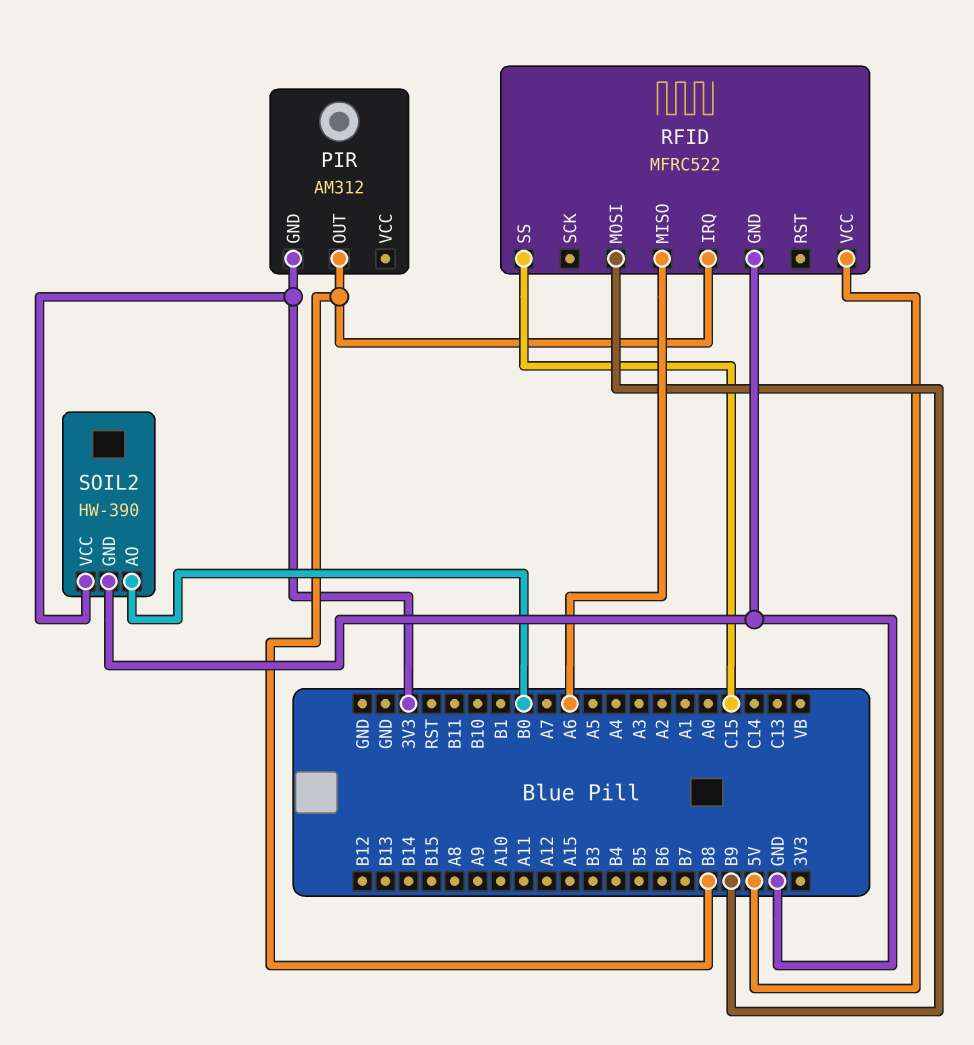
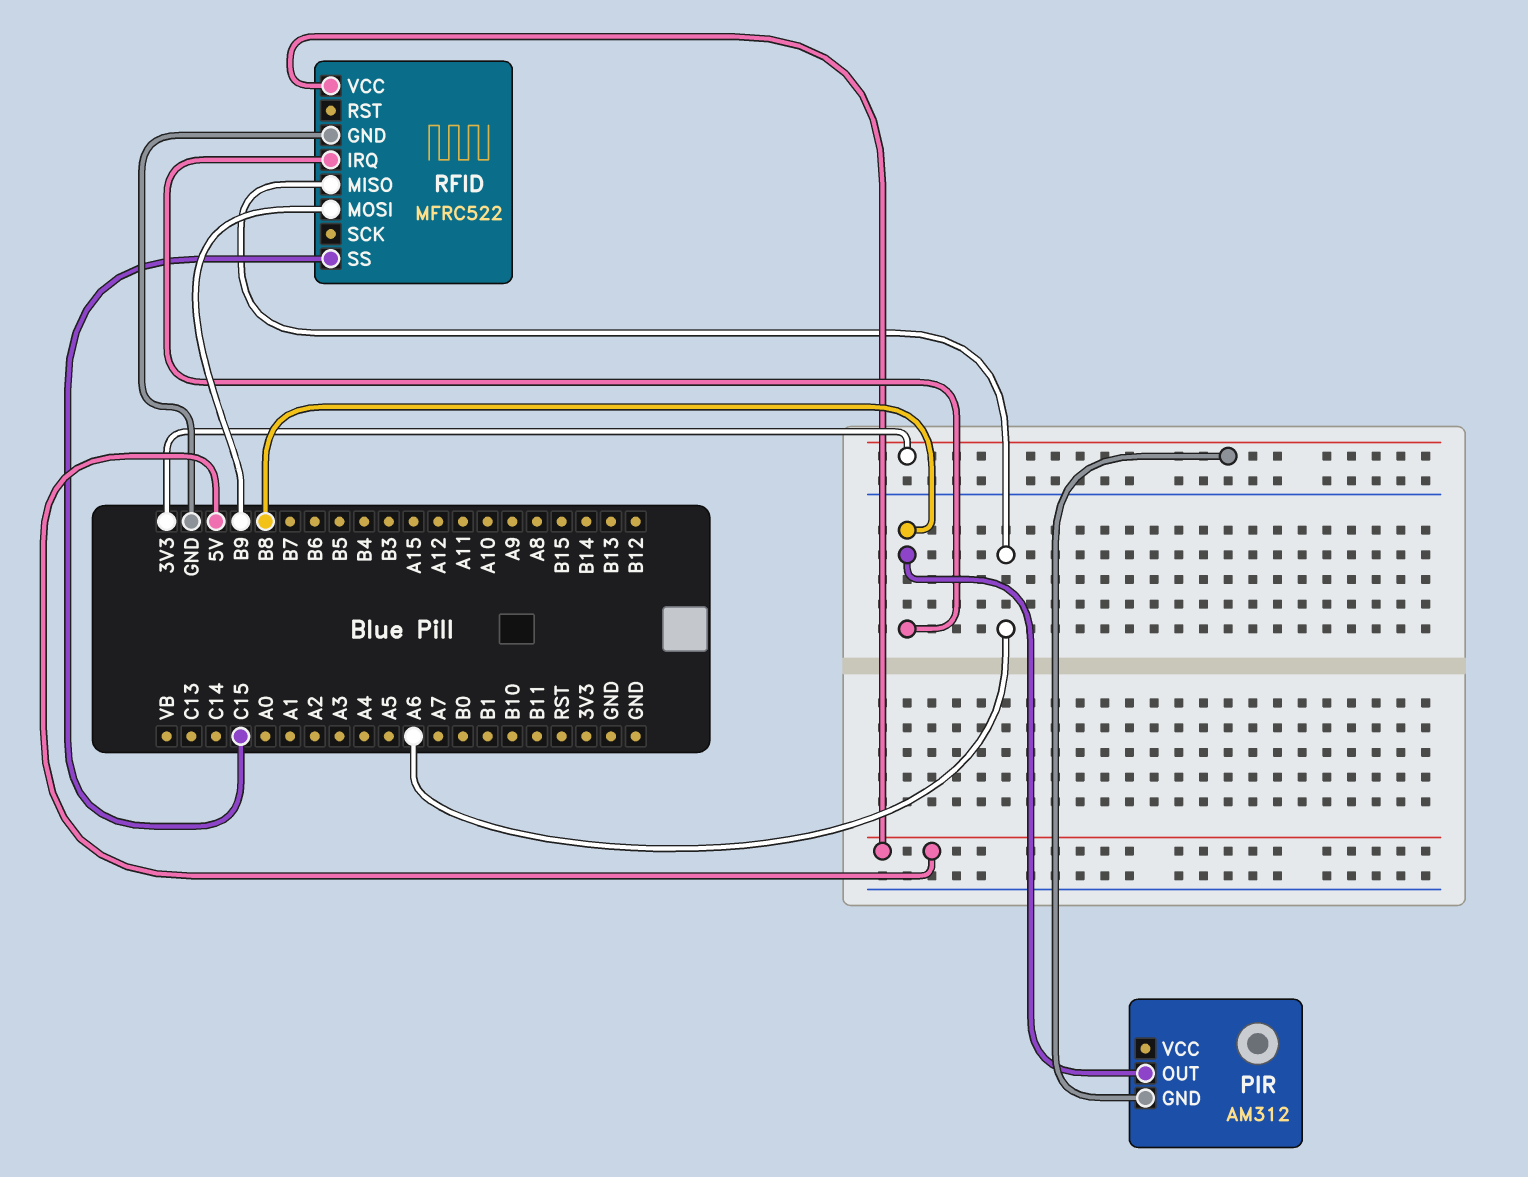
SOIL2: HW-390 -> none
SOIL2 pin AO: B0 -> none
SOIL2 pin GND: GND -> none
SOIL2 pin VCC: 3V3 -> none

